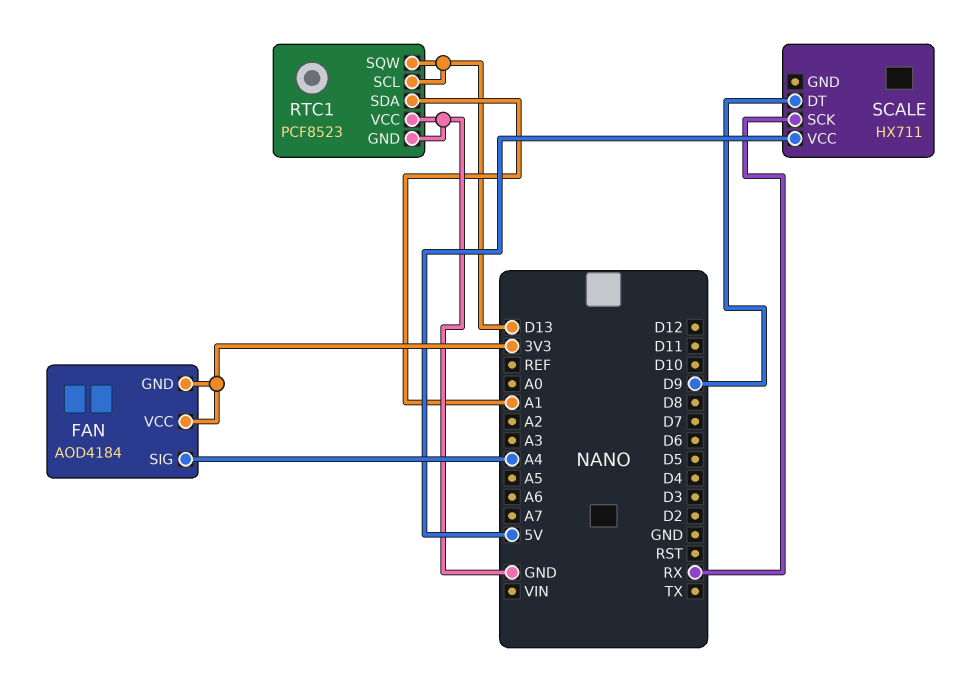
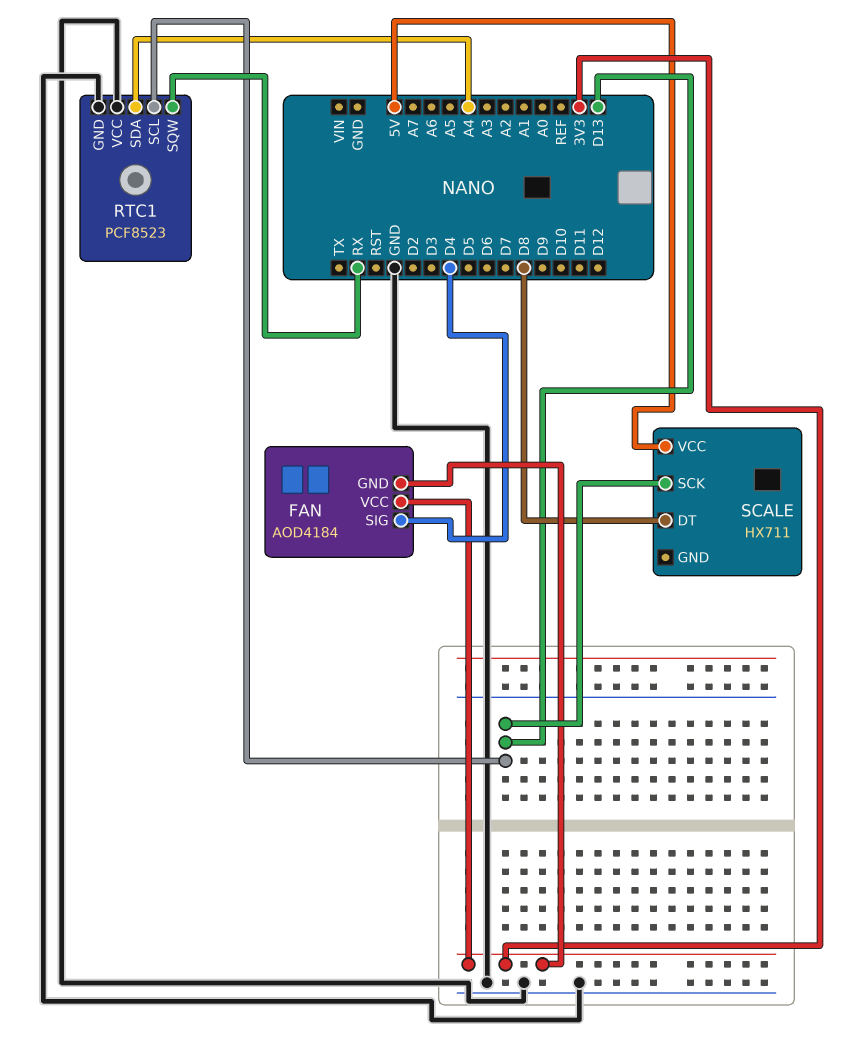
FAN pin SIG: A4 -> D4
RTC1 pin SDA: A1 -> A4
RTC1 pin SQW: D13 -> RX
SCALE pin DT: D9 -> D8
SCALE pin SCK: RX -> D13

